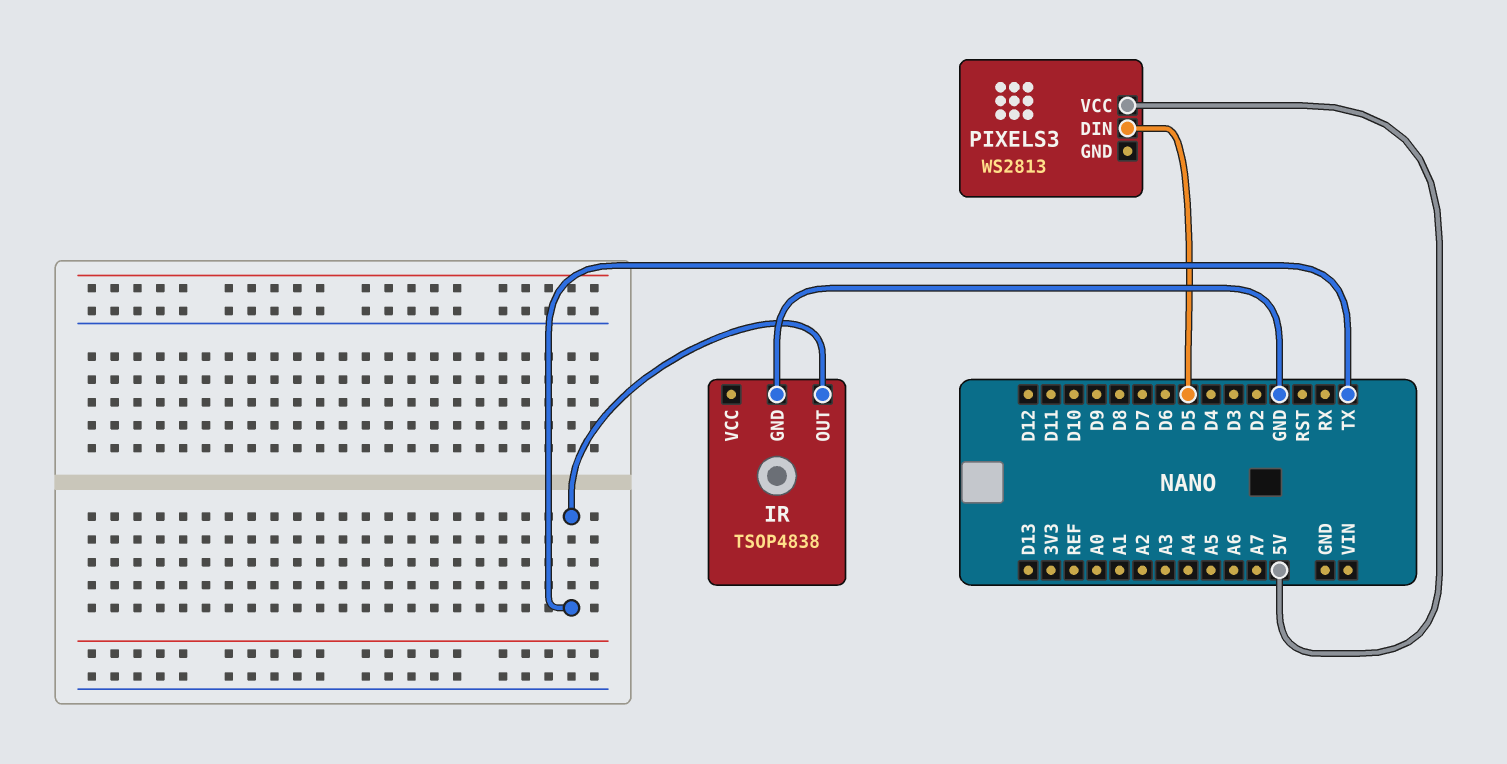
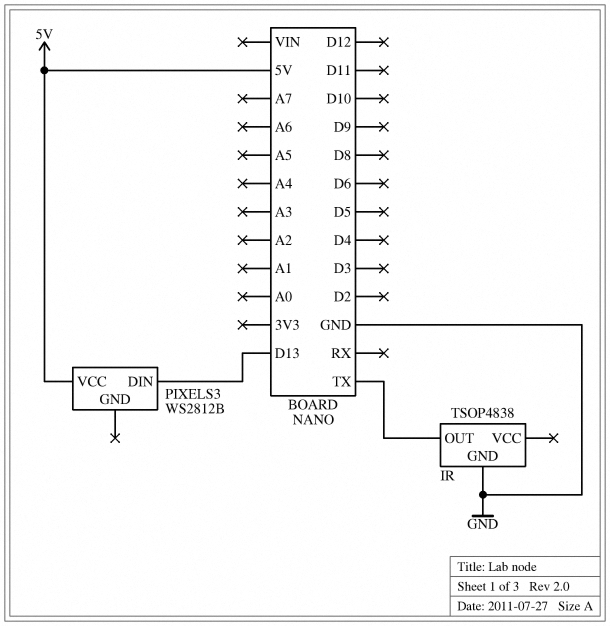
PIXELS3: WS2813 -> WS2812B
PIXELS3 pin DIN: D5 -> D13

